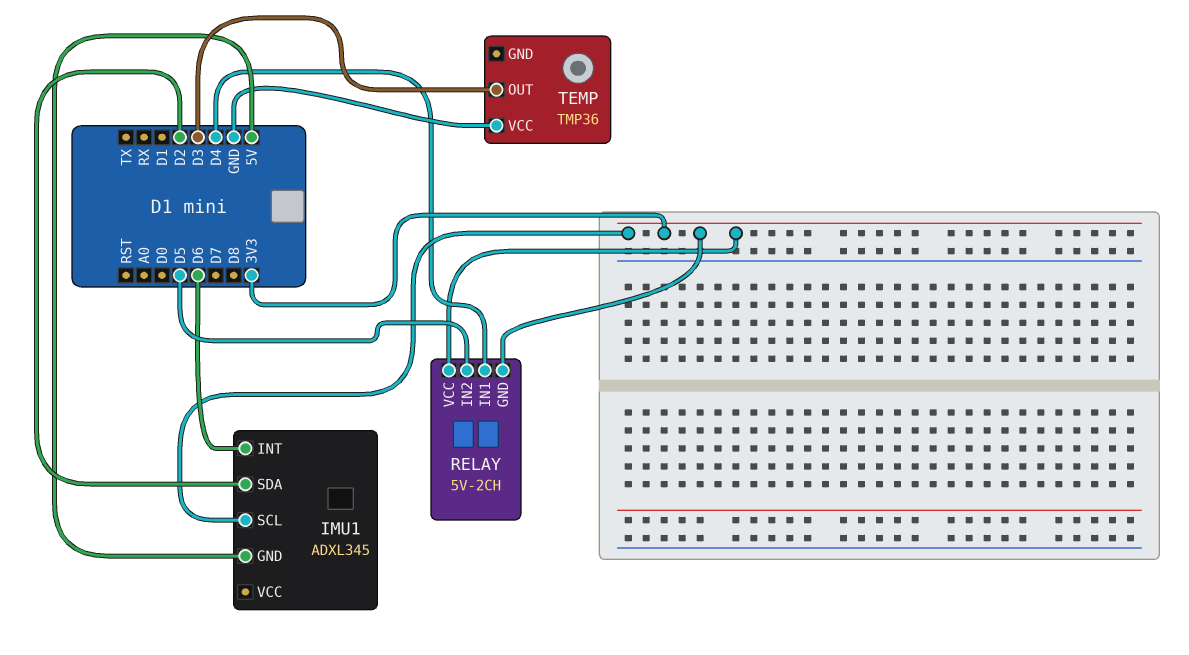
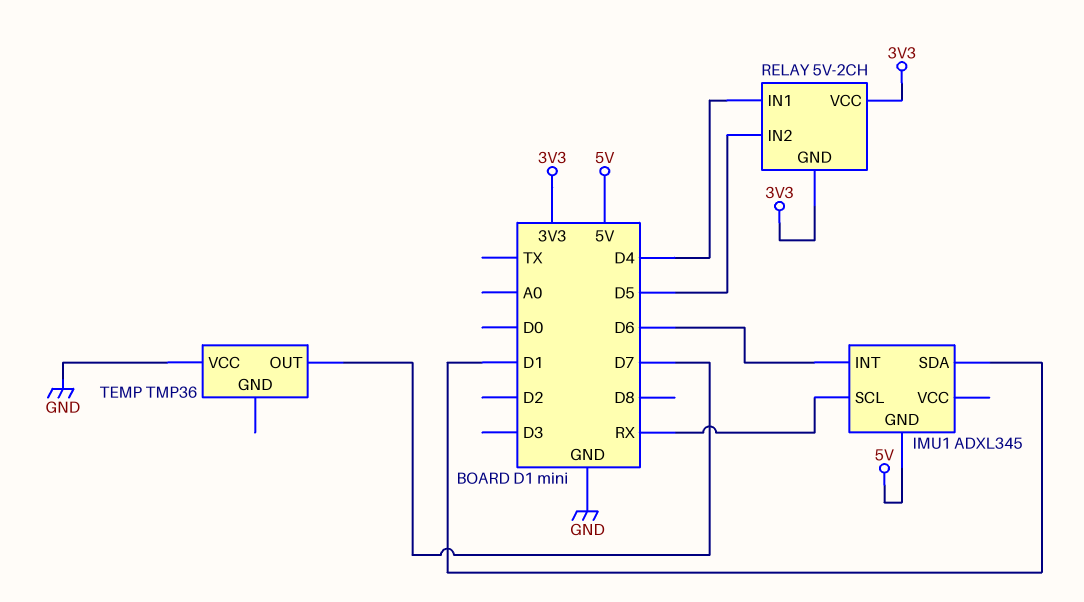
IMU1 pin SCL: 3V3 -> RX
IMU1 pin SDA: D2 -> D1
TEMP pin OUT: D3 -> D7

